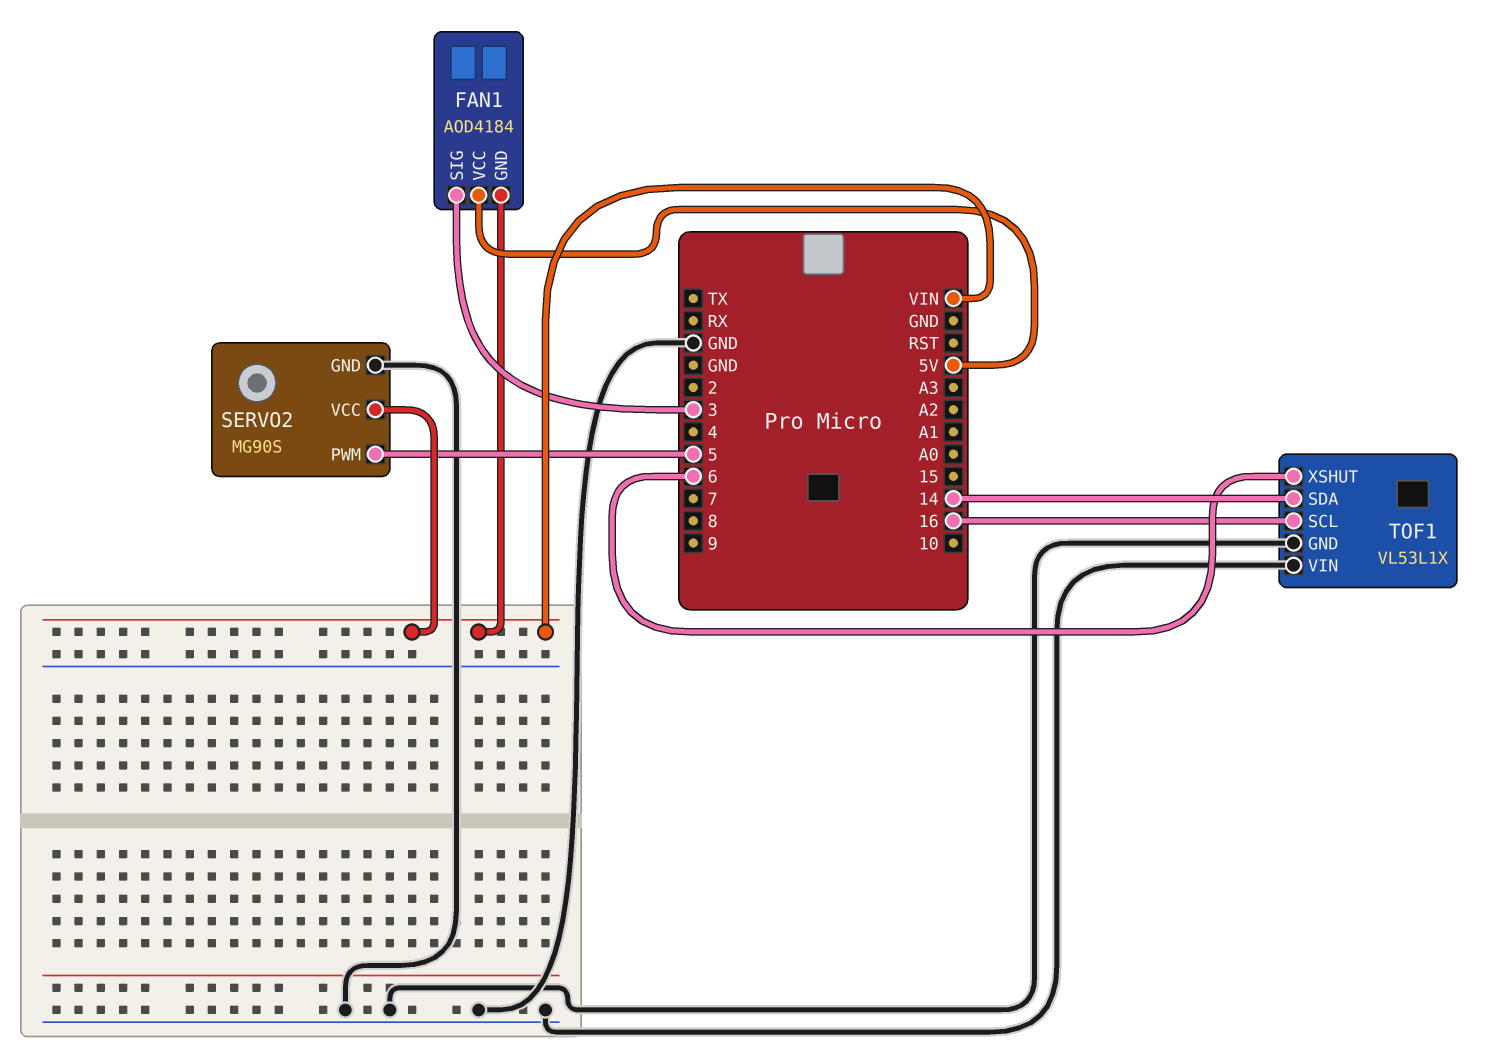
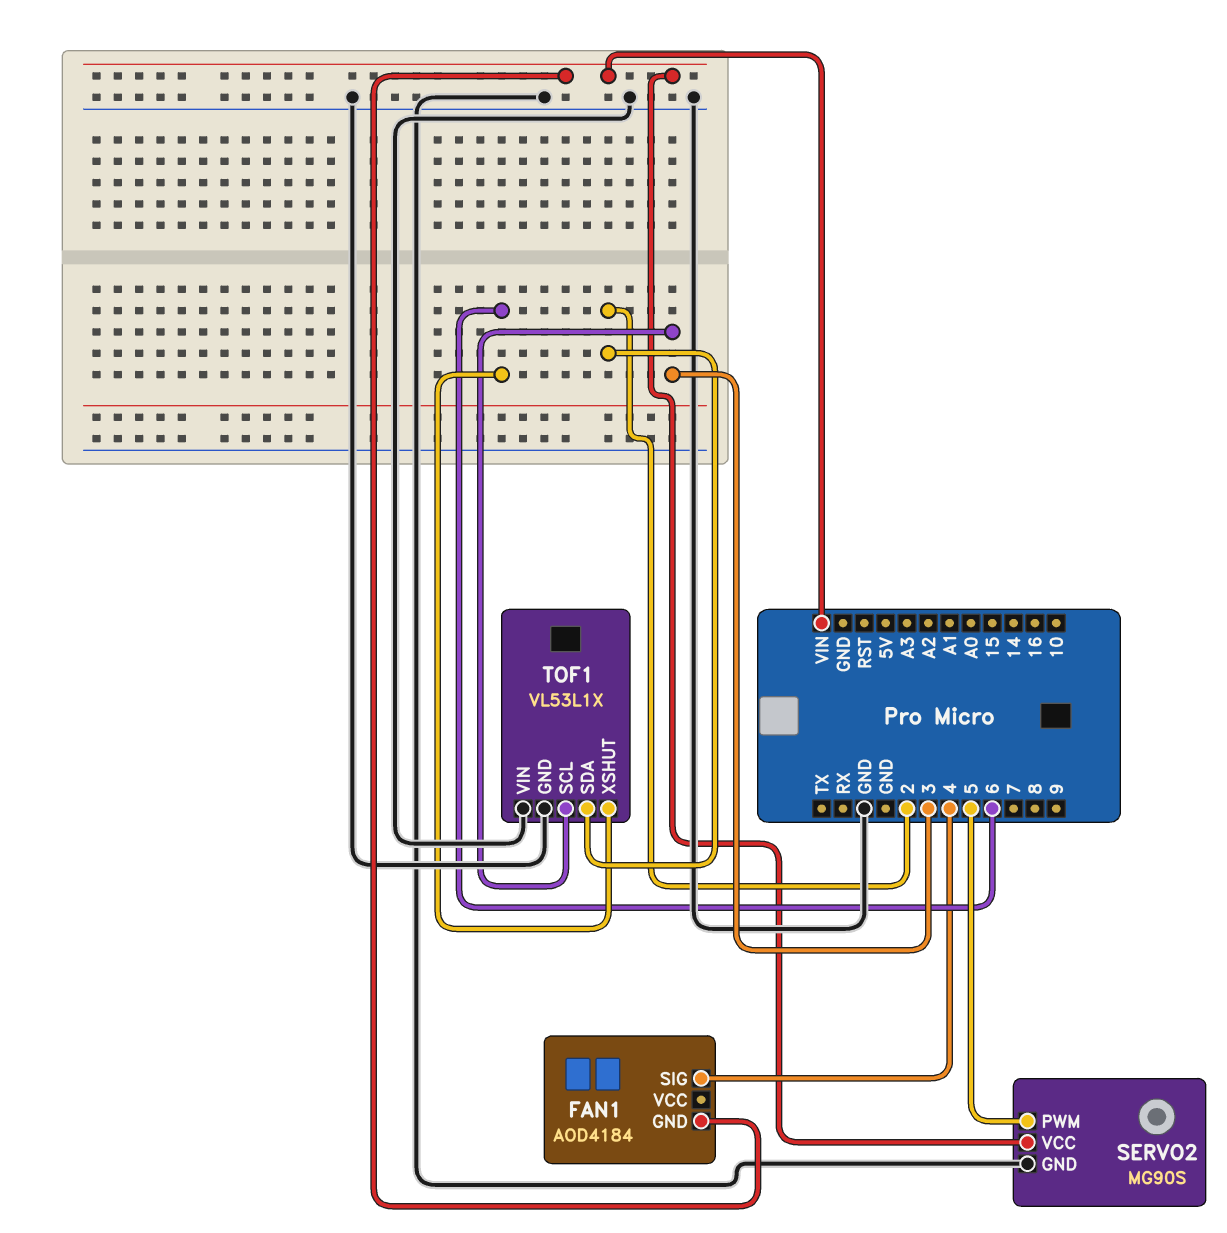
FAN1 pin SIG: 3 -> 4
FAN1 pin VCC: 5V -> none
TOF1 pin SCL: 16 -> 3
TOF1 pin SDA: 14 -> 2

